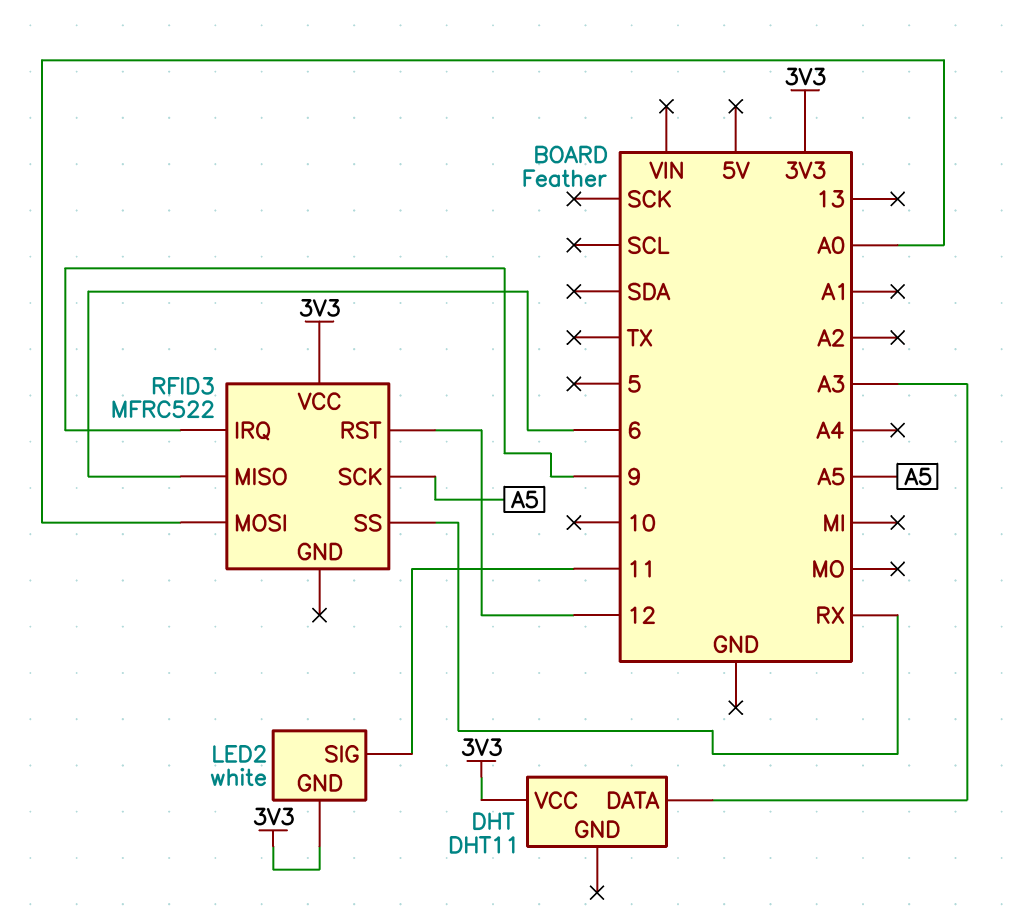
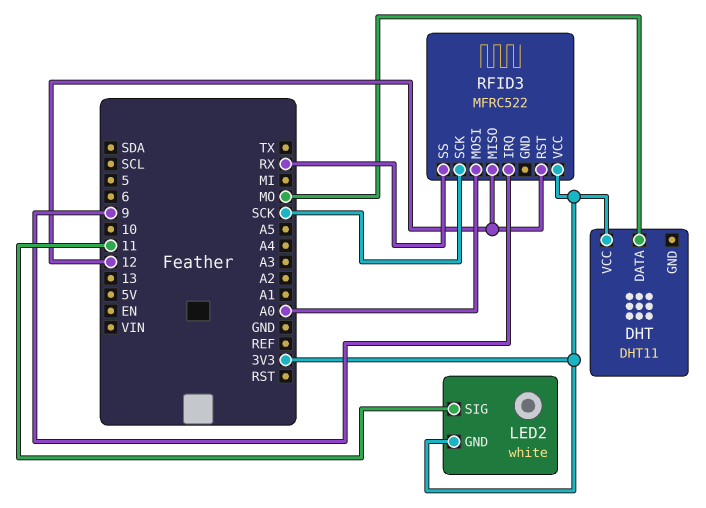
DHT pin DATA: A3 -> MO
RFID3 pin MISO: 6 -> 12
RFID3 pin SCK: A5 -> SCK

